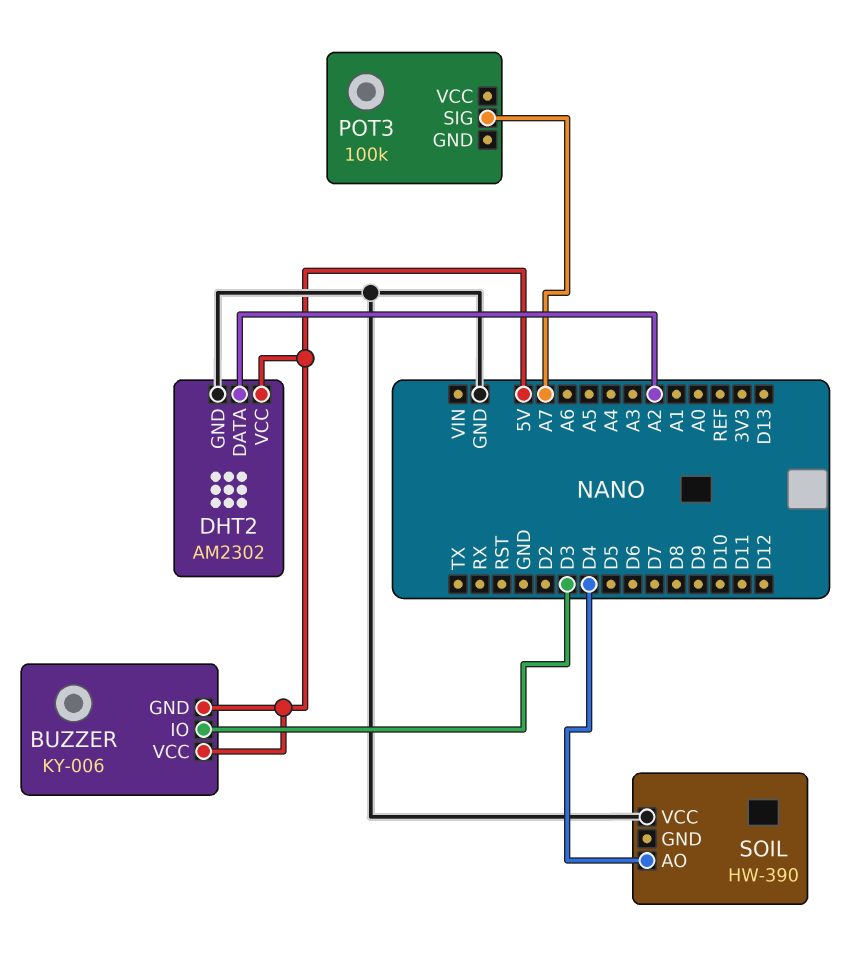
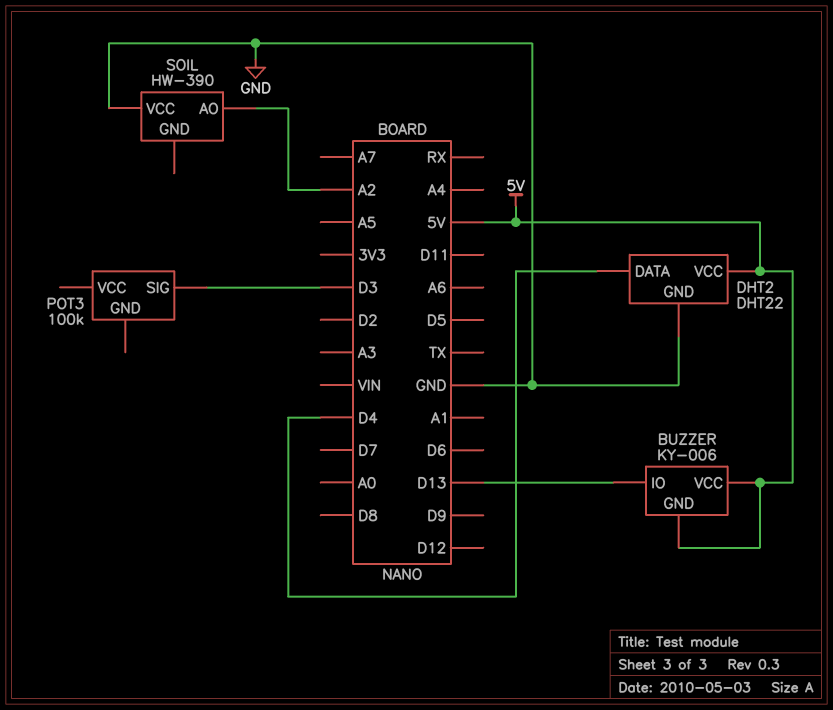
BUZZER pin IO: D3 -> D13
DHT2: AM2302 -> DHT22
DHT2 pin DATA: A2 -> D4
POT3 pin SIG: A7 -> D3
SOIL pin AO: D4 -> A2

